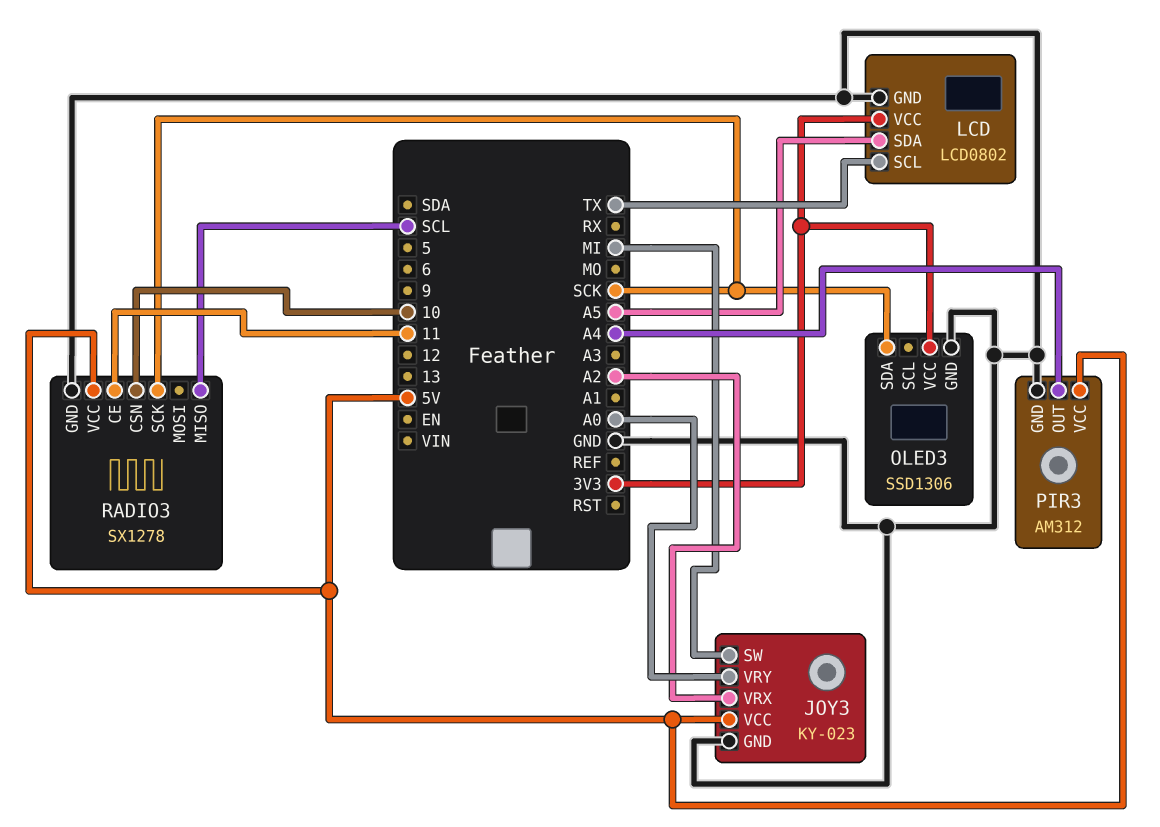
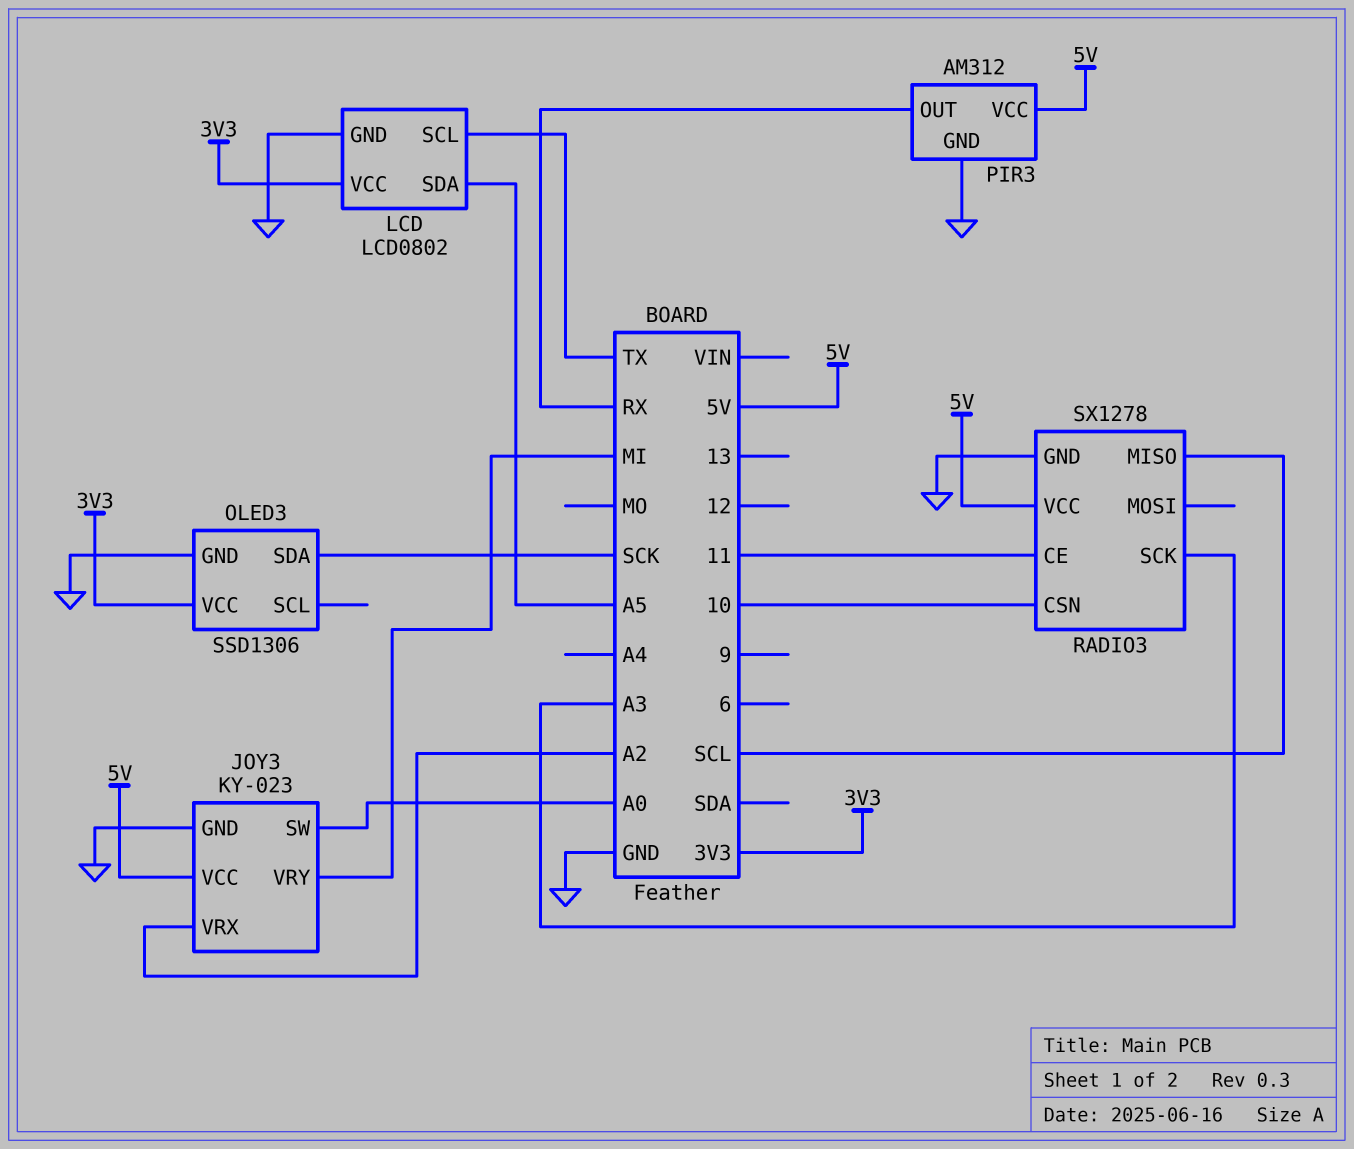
JOY3 pin SW: MI -> A0
JOY3 pin VRY: A0 -> MI
PIR3 pin OUT: A4 -> RX
RADIO3 pin SCK: SCK -> A3

